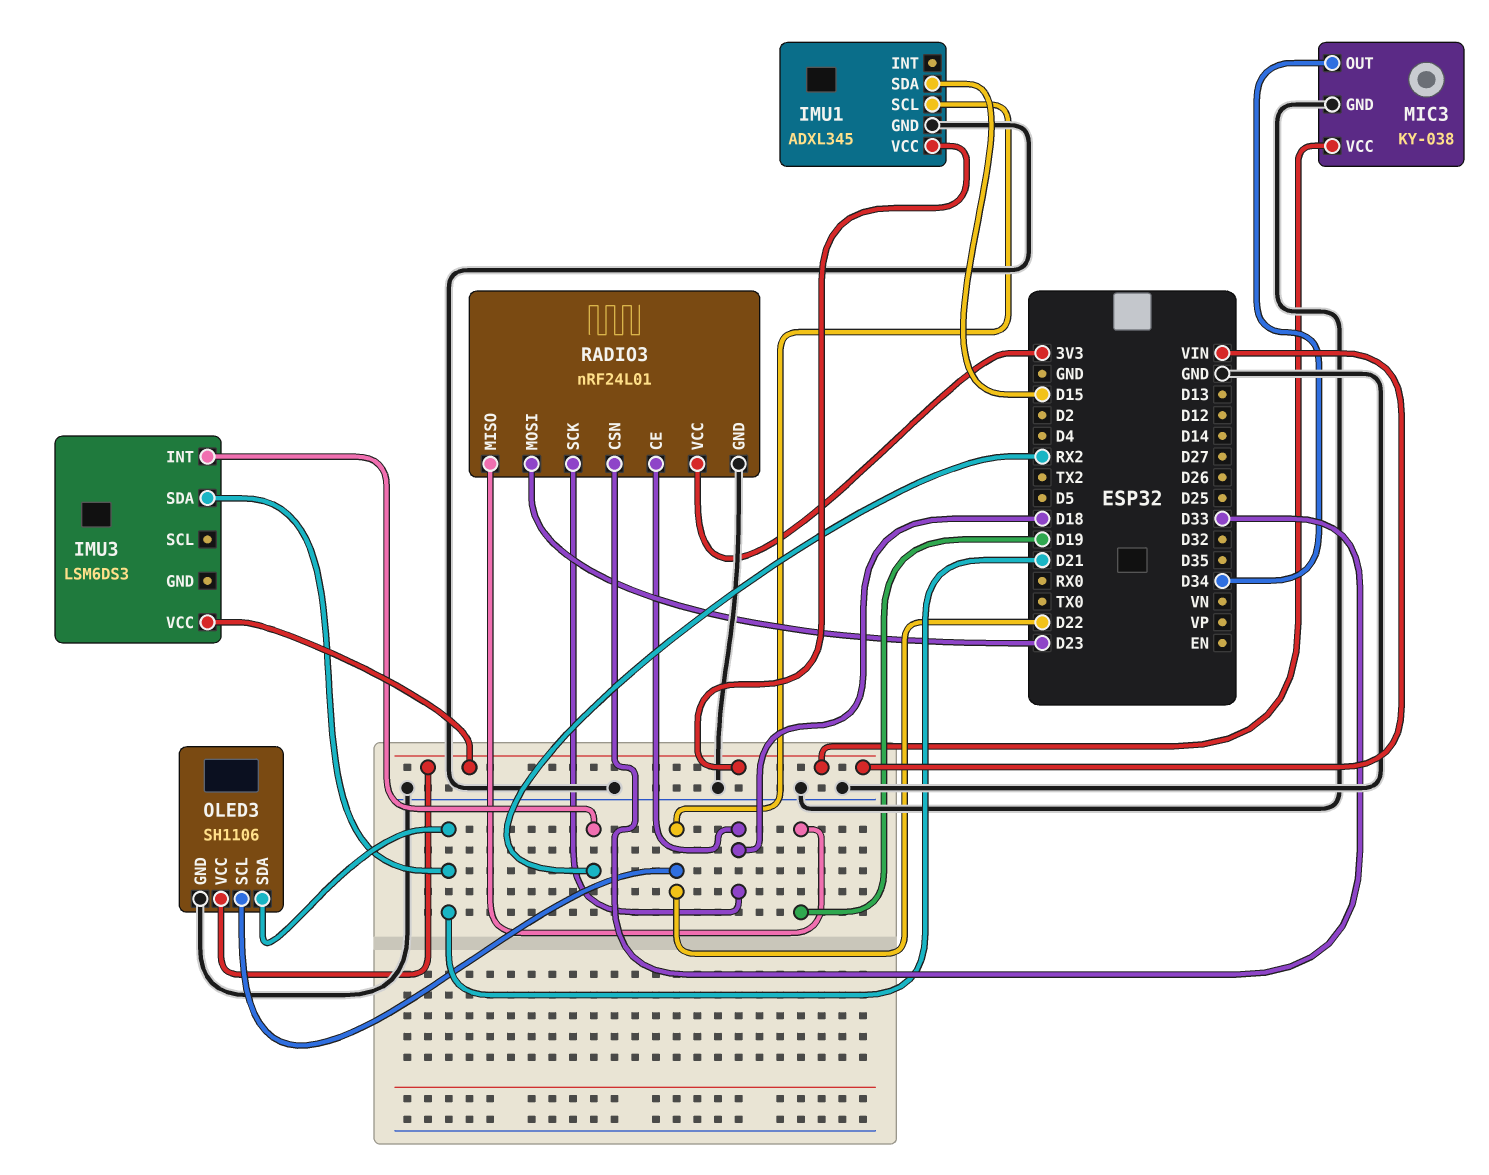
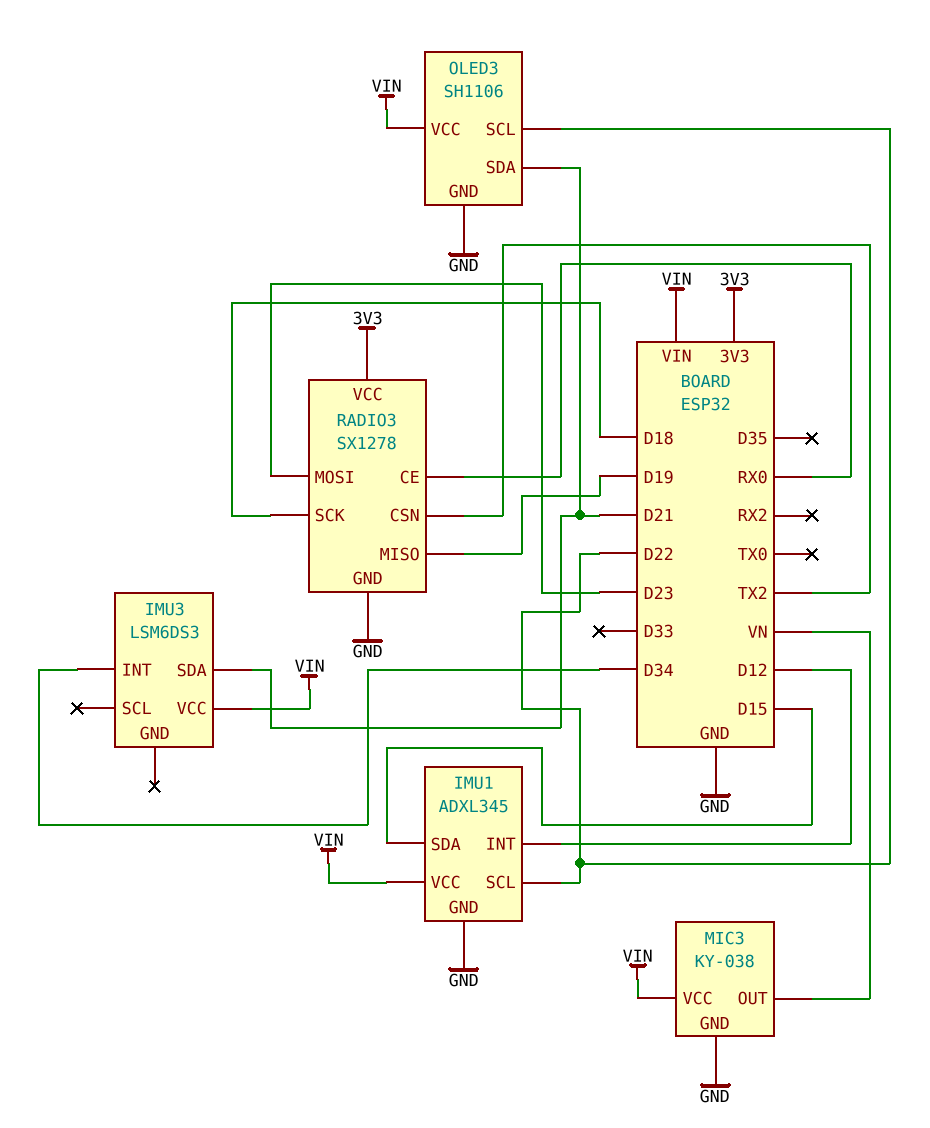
IMU1 pin INT: none -> D12
IMU3 pin INT: RX2 -> D34
MIC3 pin OUT: D34 -> VN
RADIO3: nRF24L01 -> SX1278
RADIO3 pin CE: D18 -> RX0
RADIO3 pin CSN: D33 -> TX2

